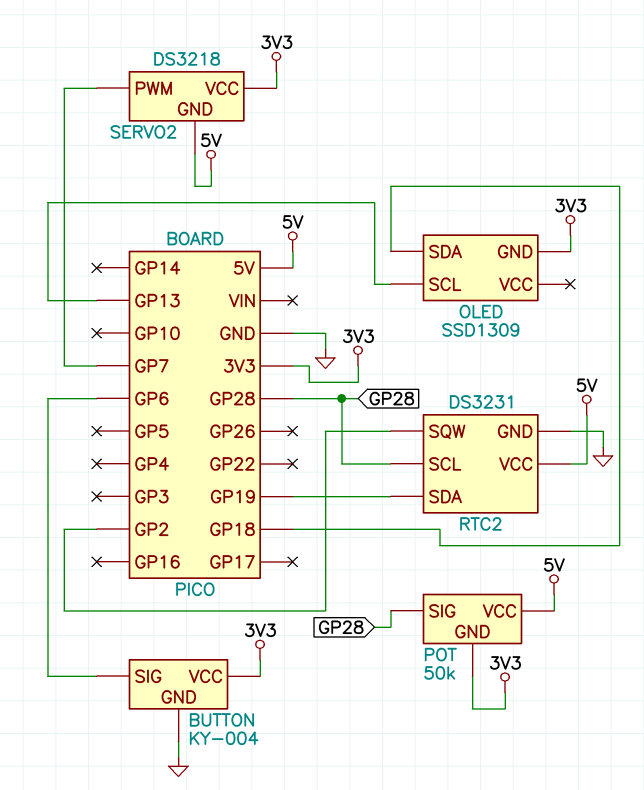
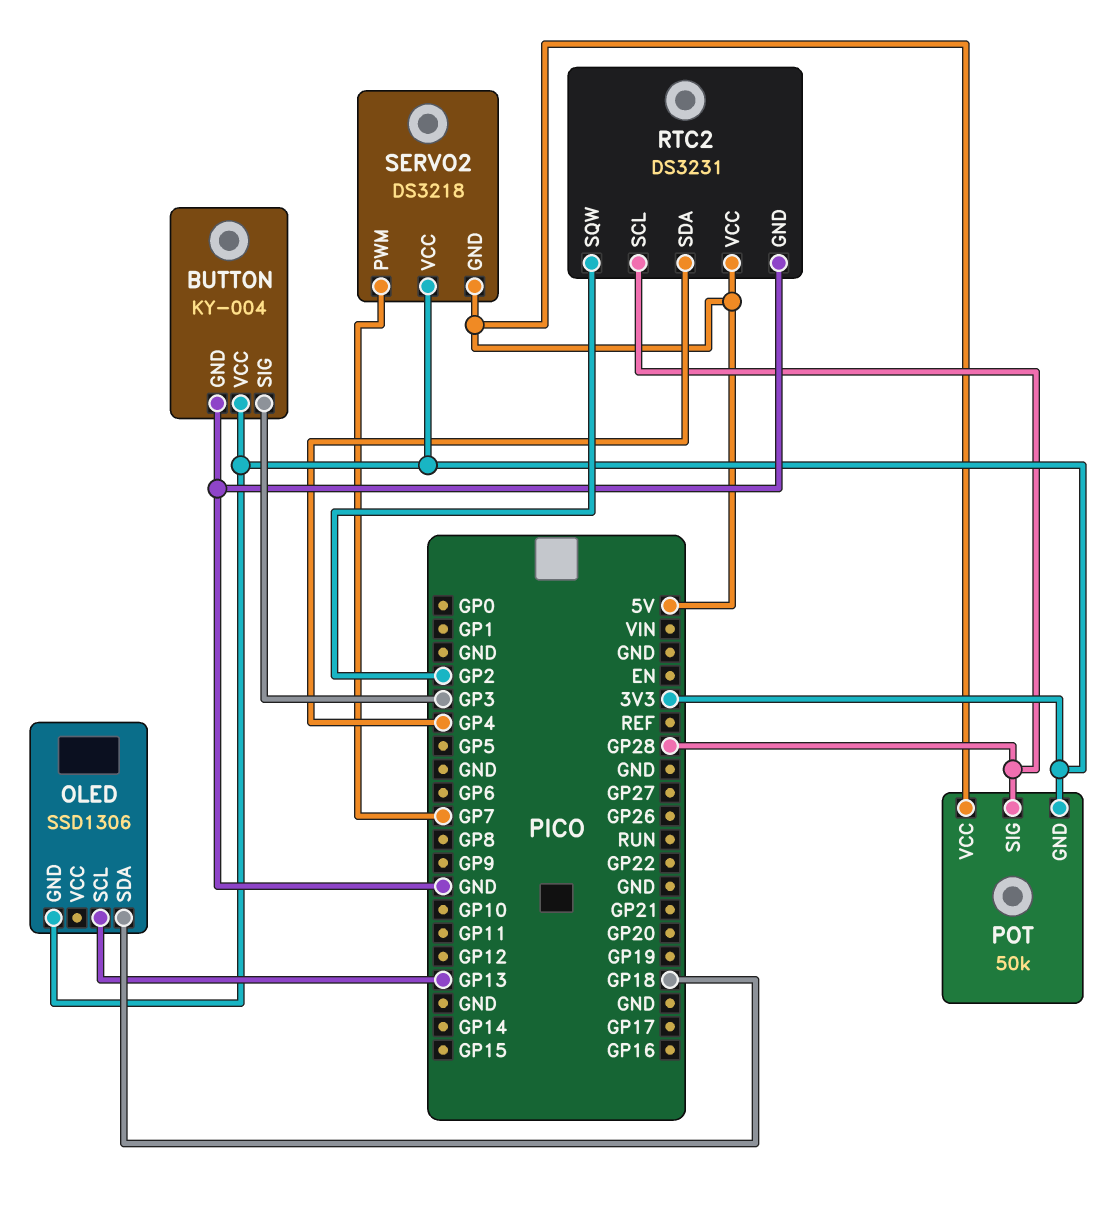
BUTTON pin SIG: GP6 -> GP3
OLED: SSD1309 -> SSD1306
RTC2 pin SDA: GP19 -> GP4

